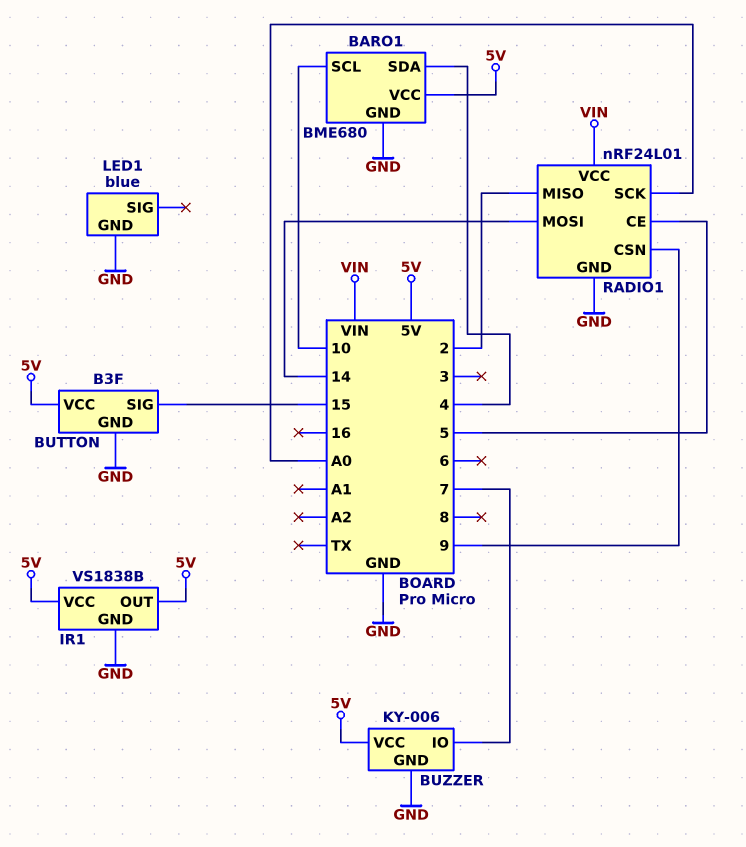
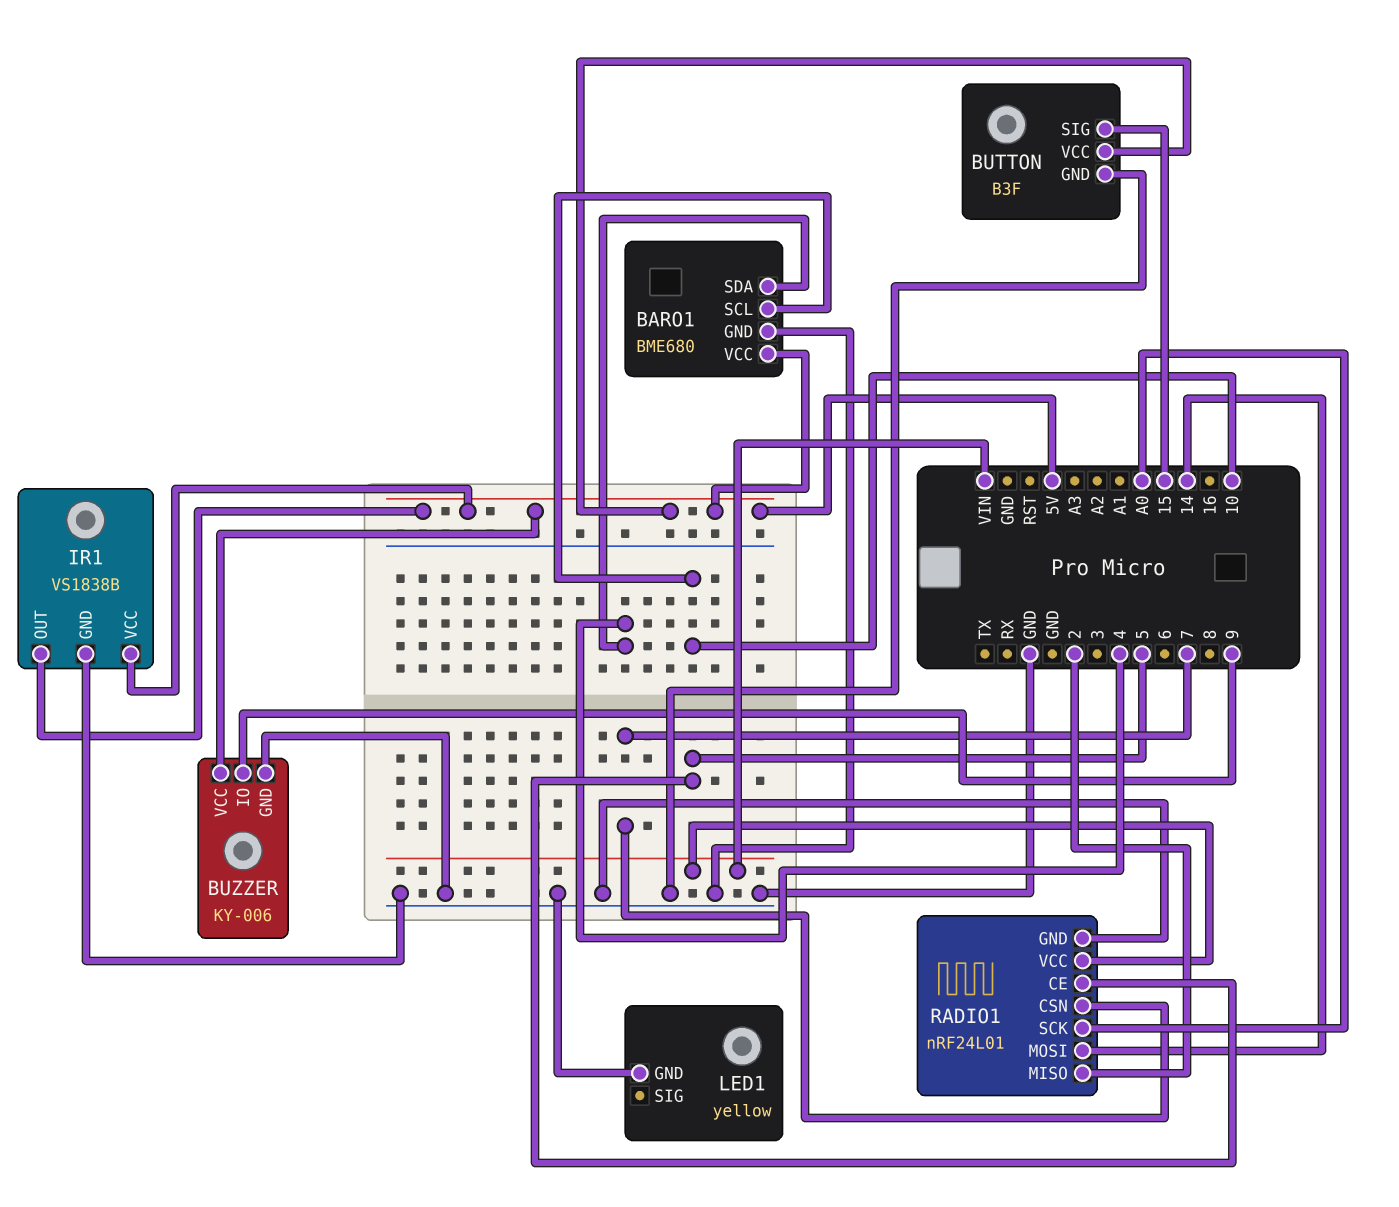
BUZZER pin IO: 7 -> 9
LED1: blue -> yellow
RADIO1 pin CSN: 9 -> 7

